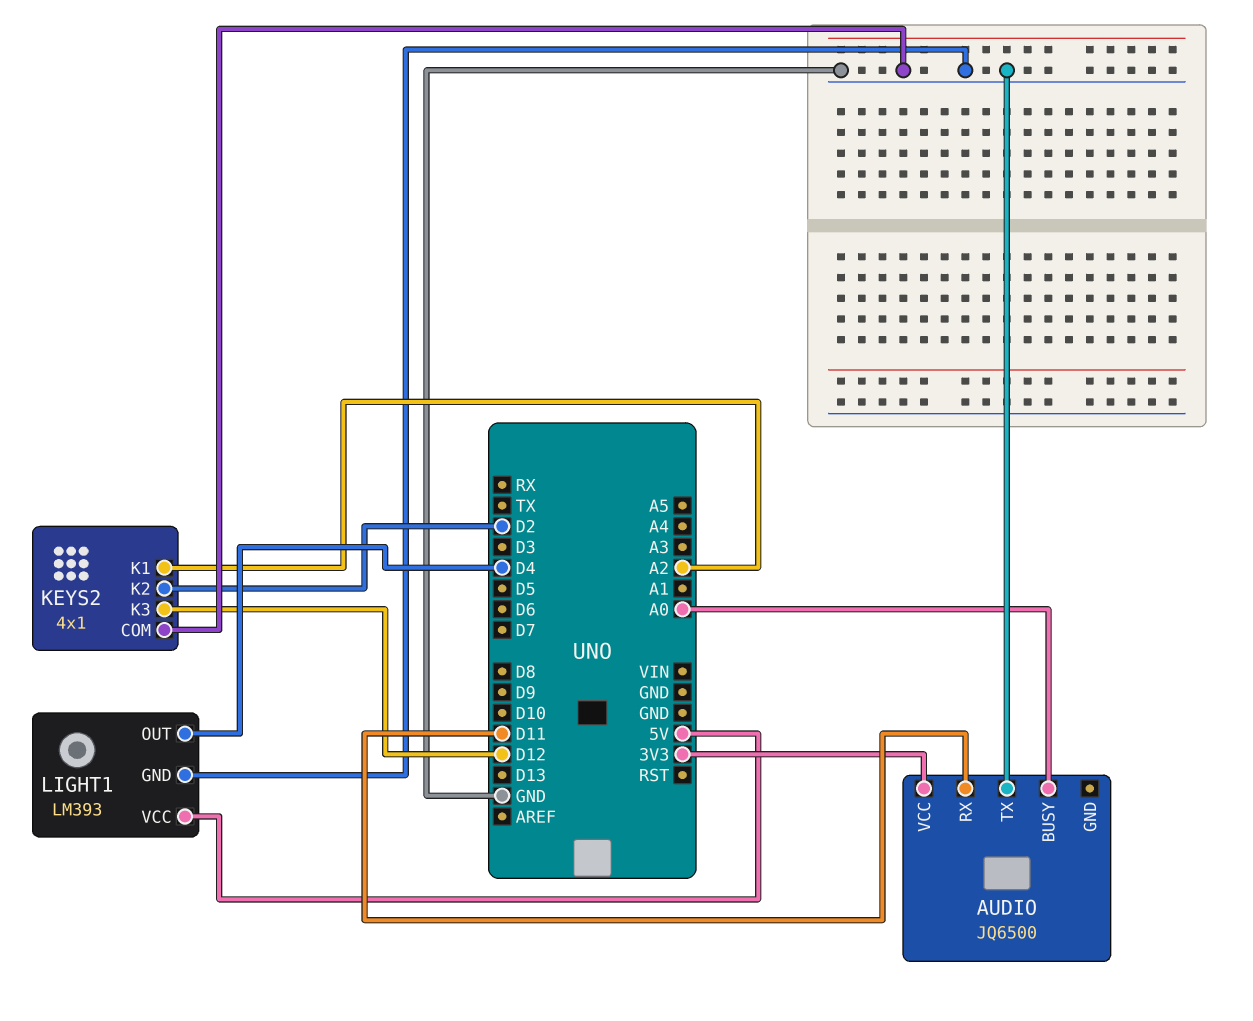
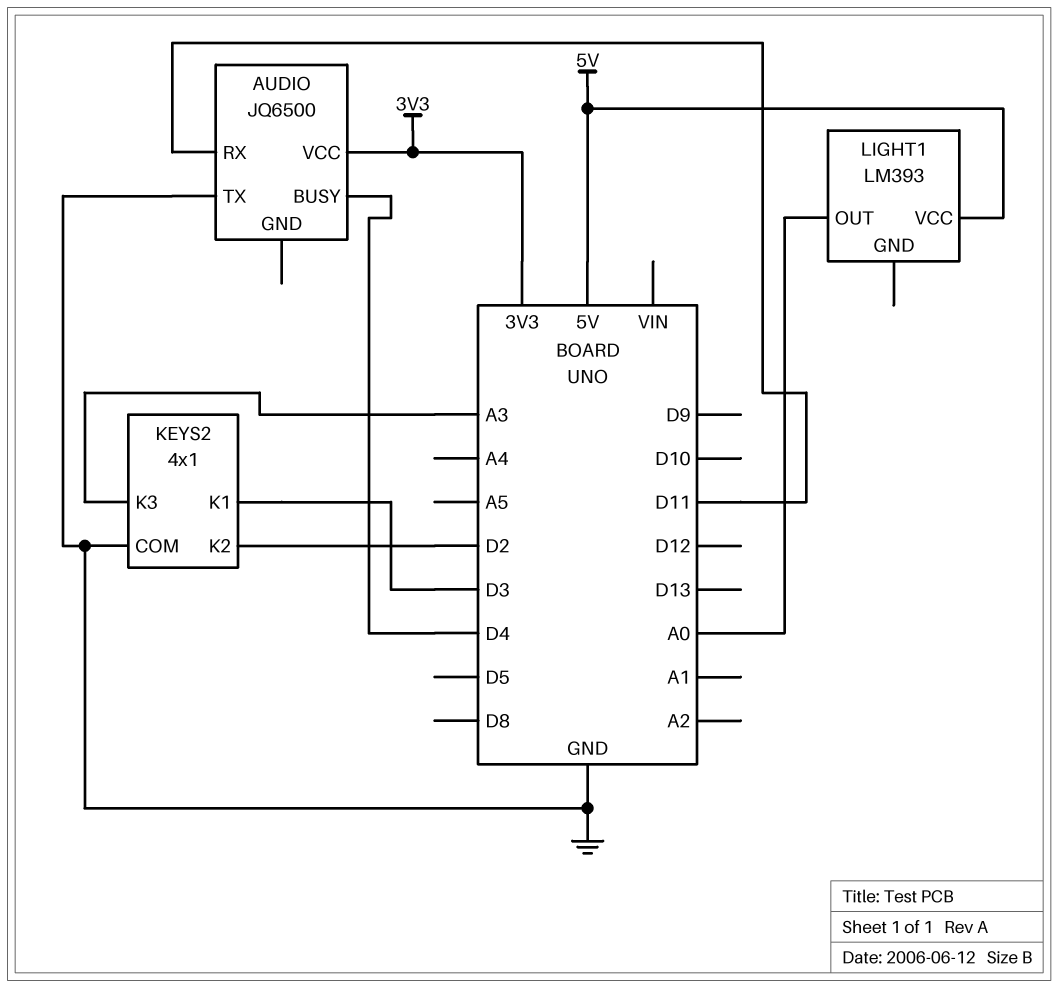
AUDIO pin BUSY: A0 -> D4
KEYS2 pin K1: A2 -> D3
KEYS2 pin K3: D12 -> A3
LIGHT1 pin GND: GND -> none
LIGHT1 pin OUT: D4 -> A0

